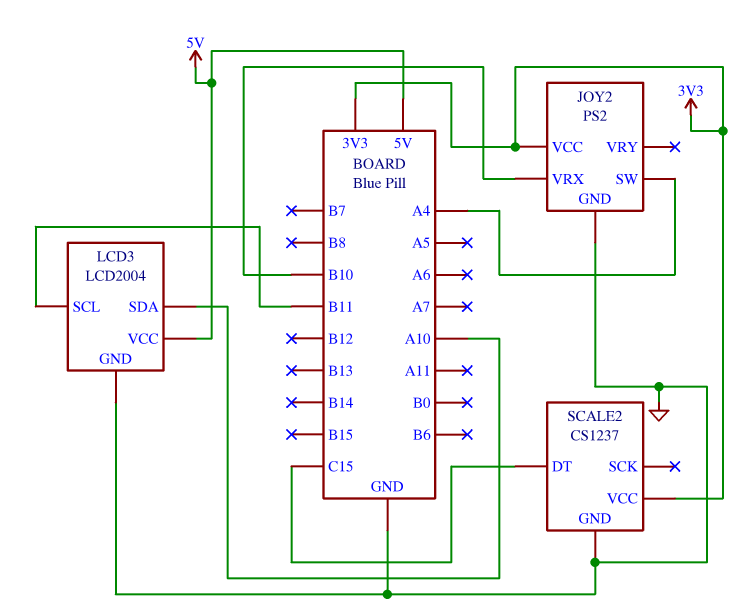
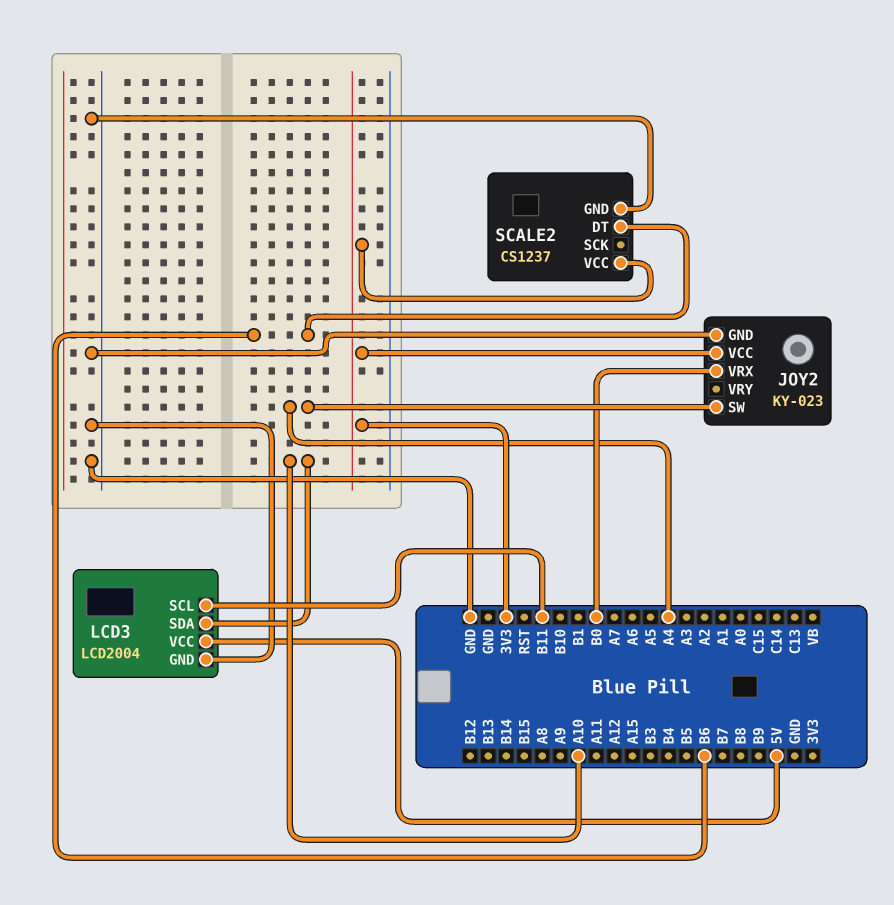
JOY2: PS2 -> KY-023
JOY2 pin VRX: B10 -> B0
SCALE2 pin DT: C15 -> B6

